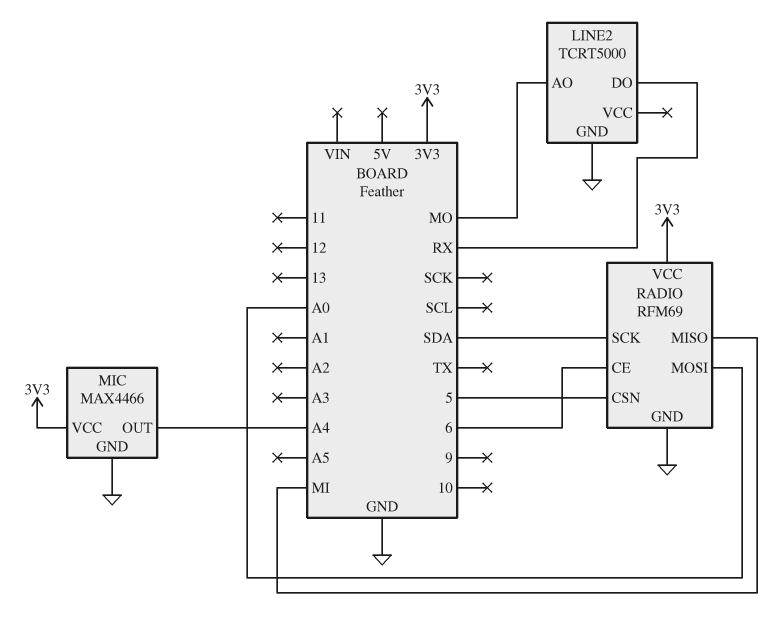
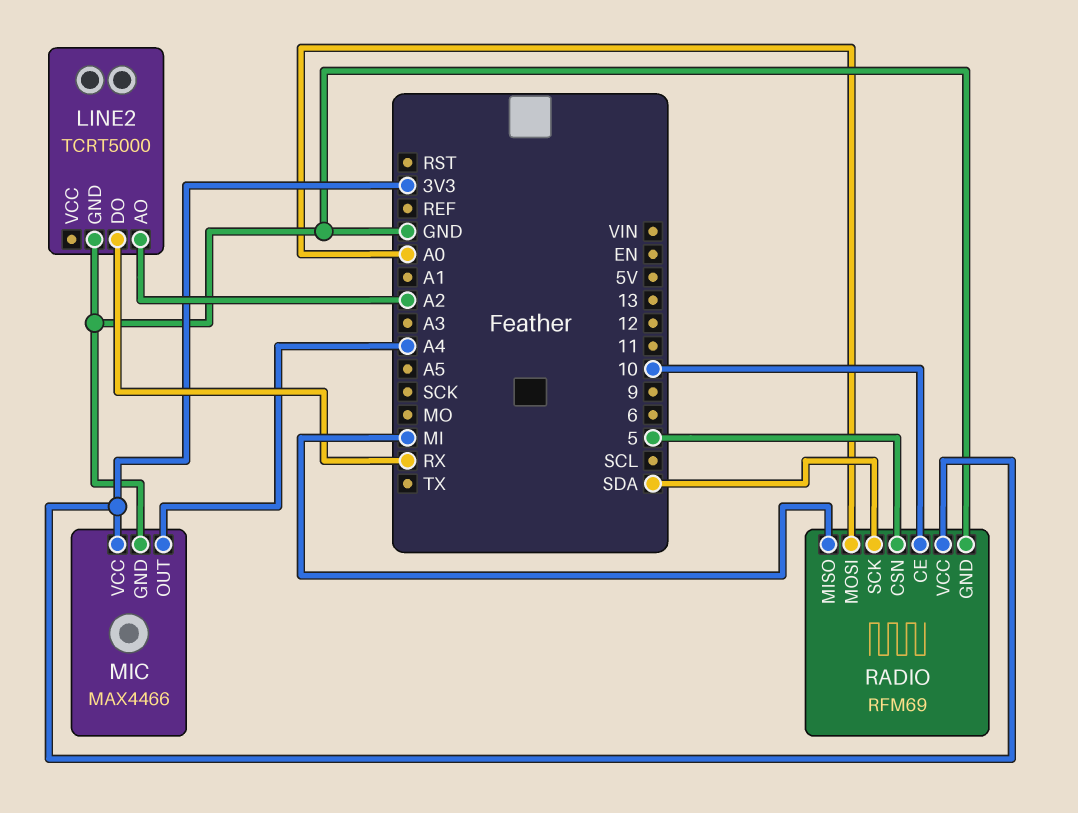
LINE2 pin AO: MO -> A2
RADIO pin CE: 6 -> 10

